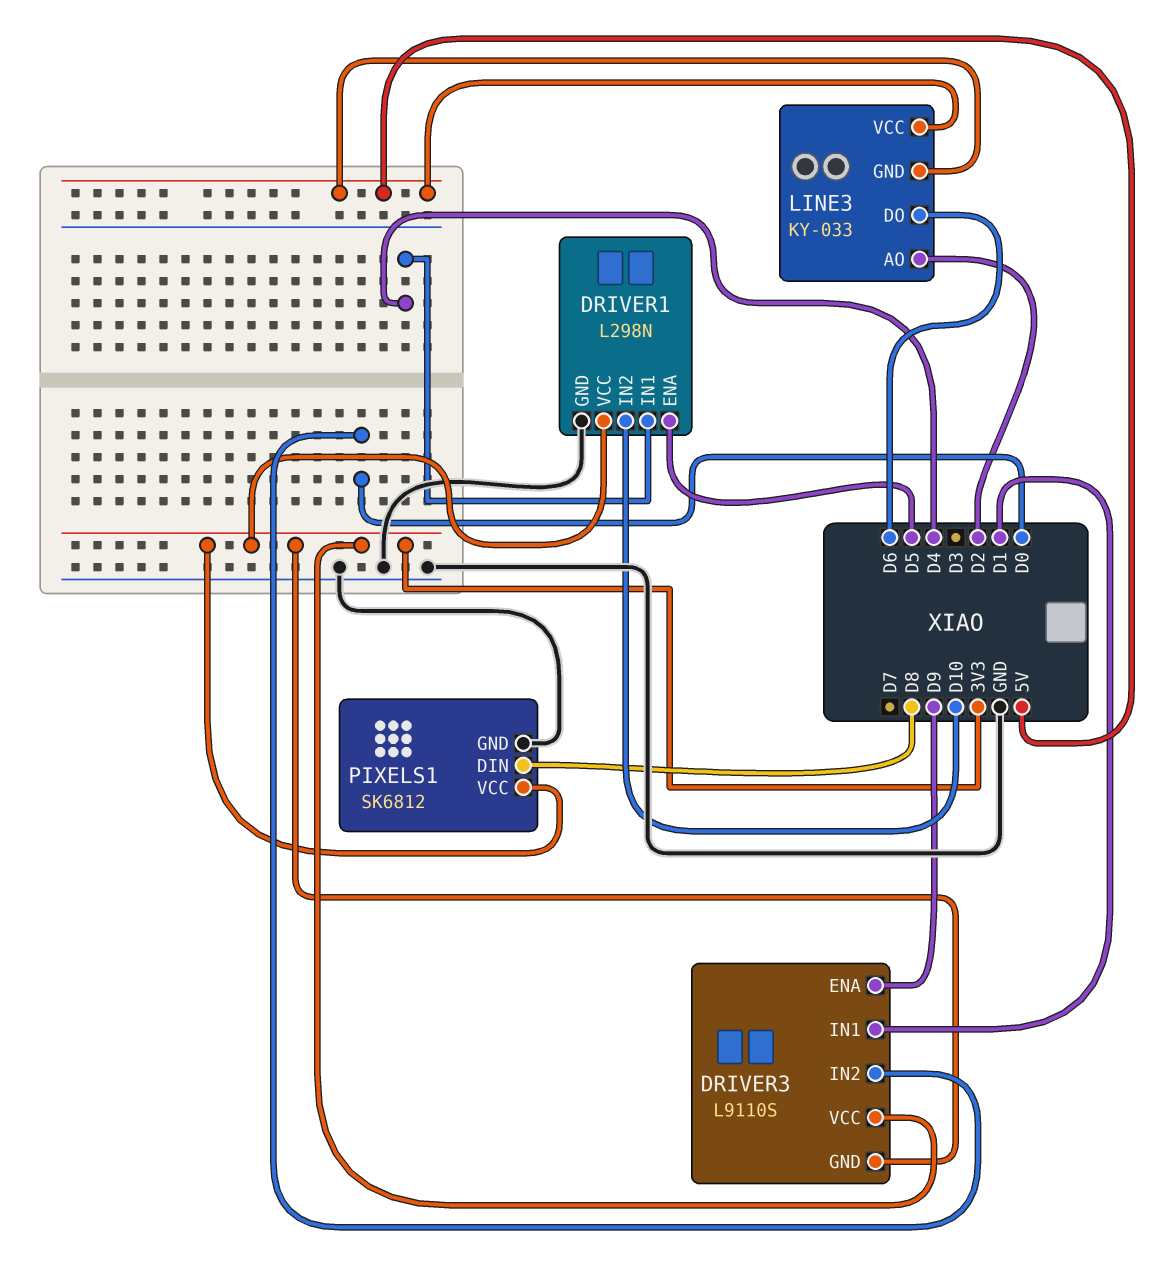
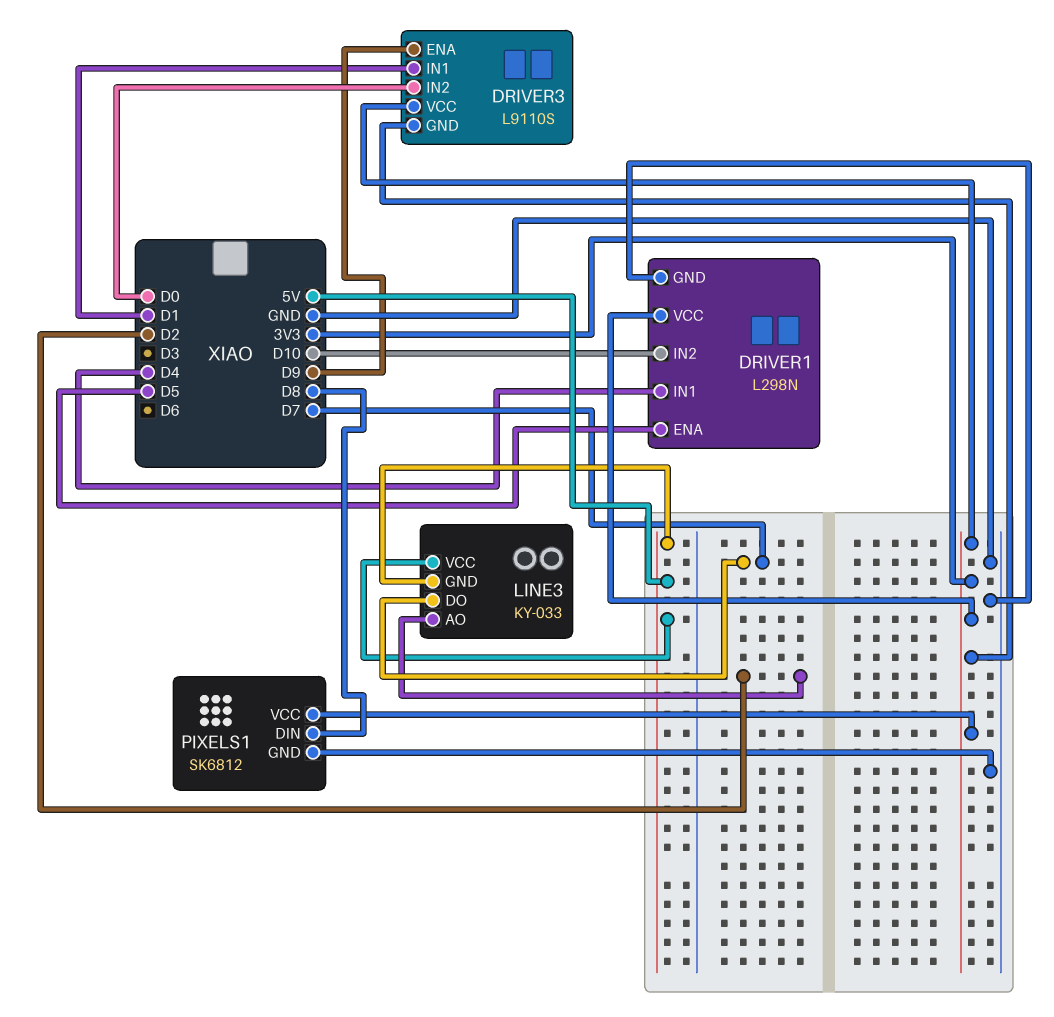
LINE3 pin DO: D6 -> D7

